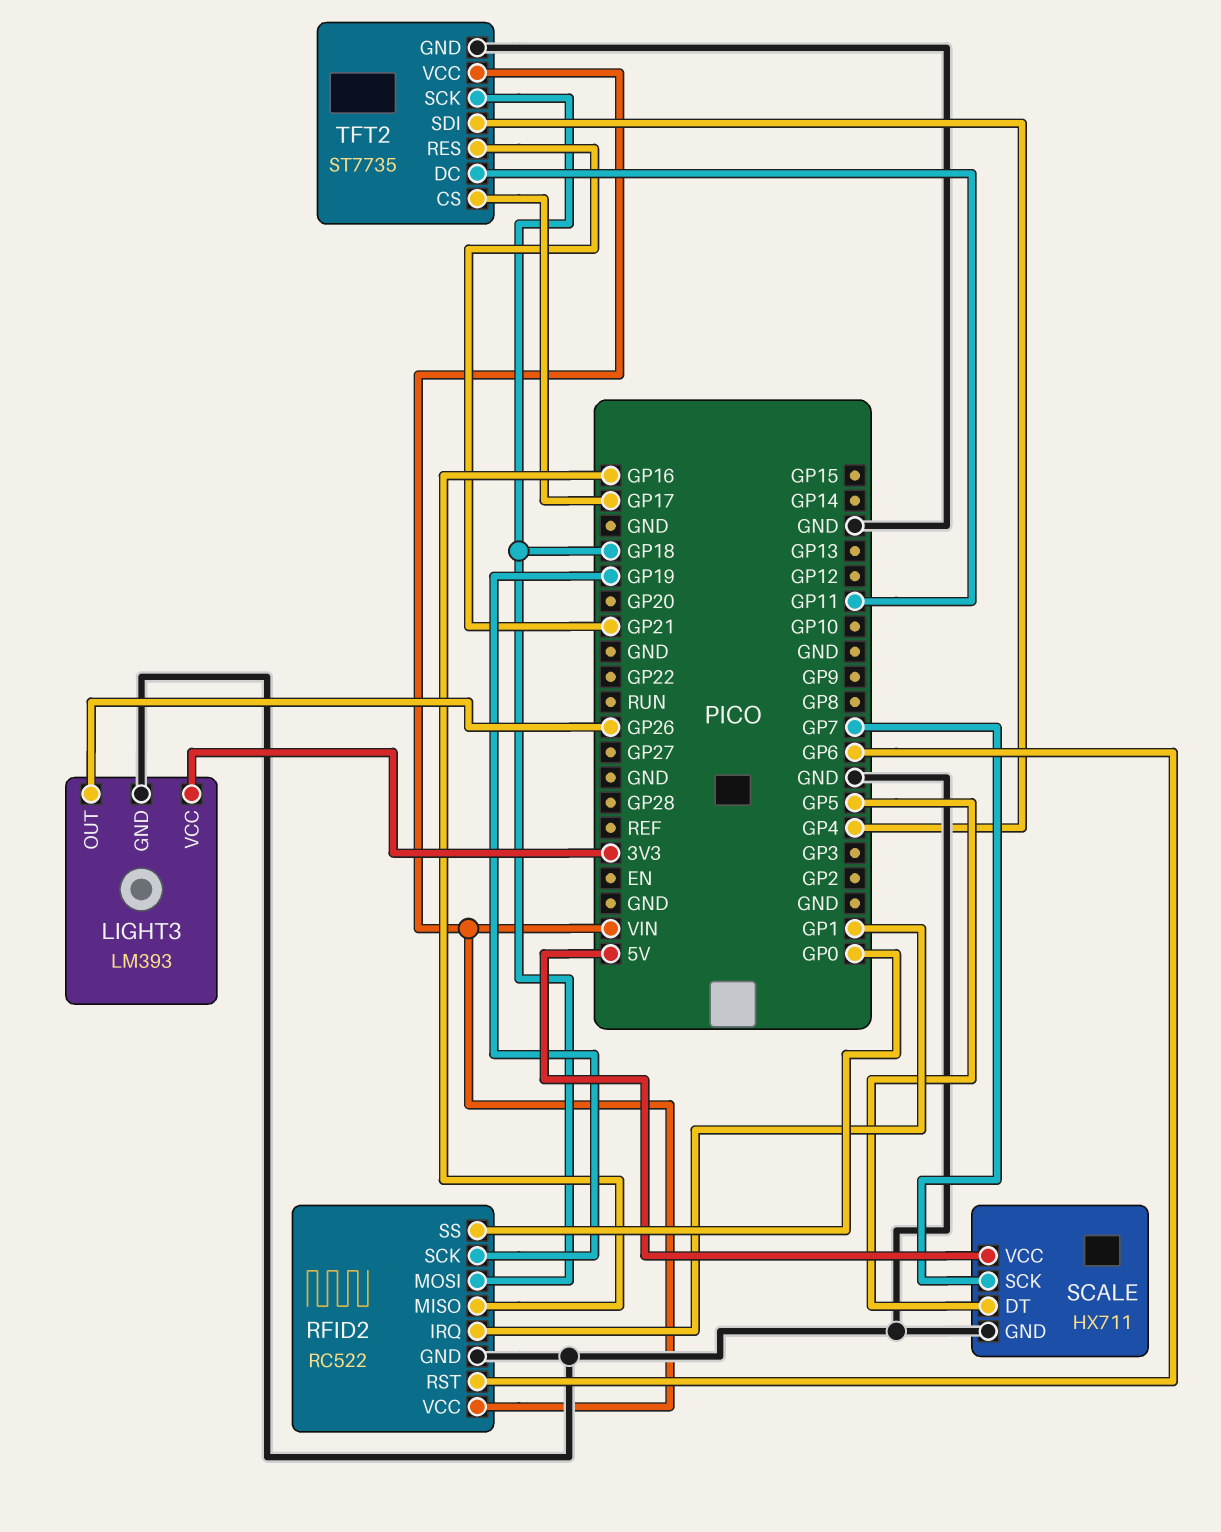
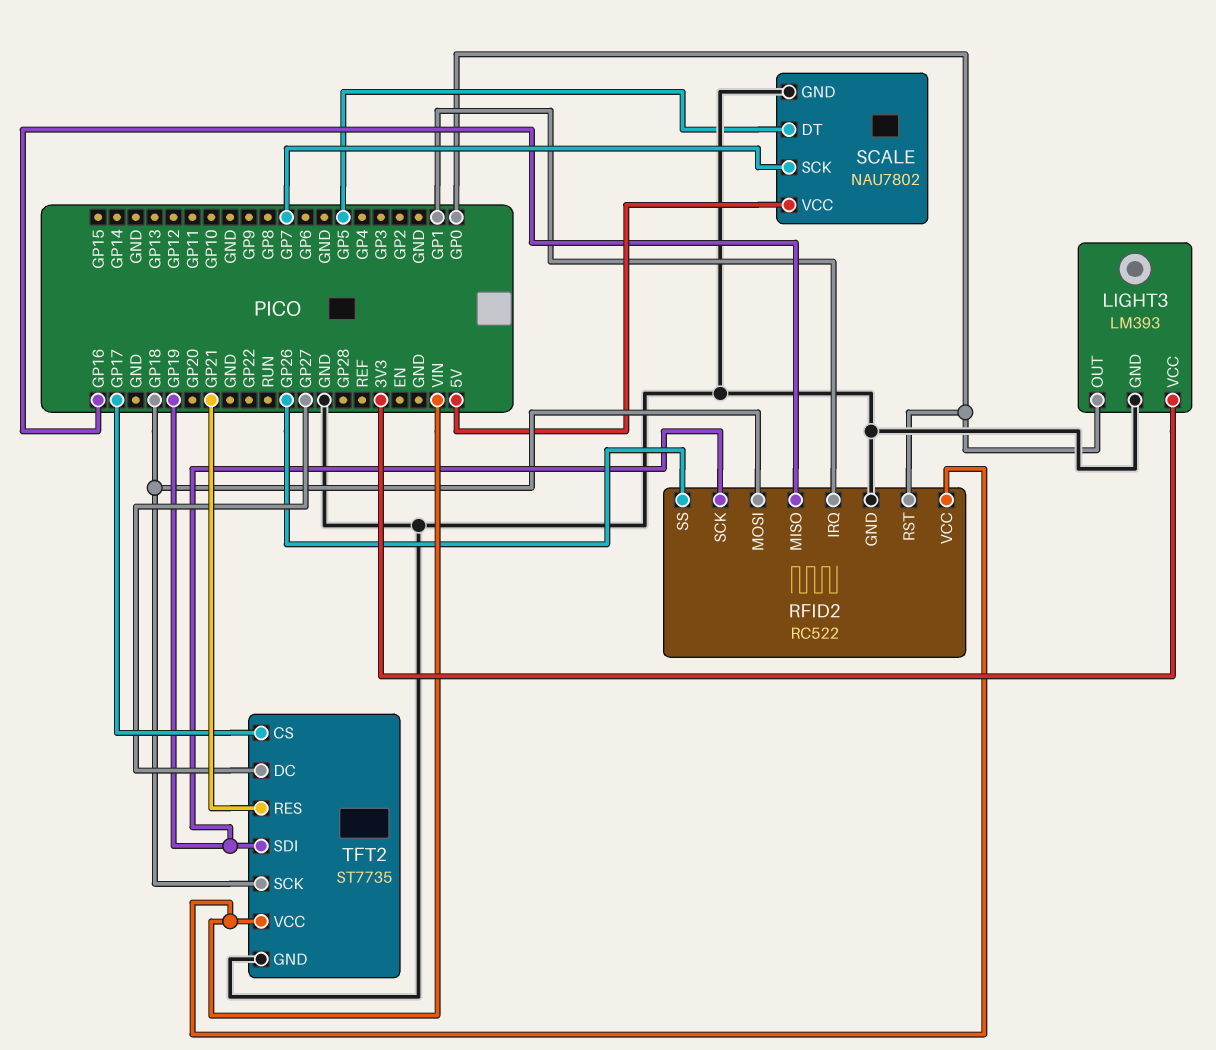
LIGHT3 pin OUT: GP26 -> GP0
RFID2 pin RST: GP6 -> GP0
RFID2 pin SS: GP0 -> GP26
SCALE: HX711 -> NAU7802
TFT2 pin DC: GP11 -> GP27
TFT2 pin SDI: GP4 -> GP19

